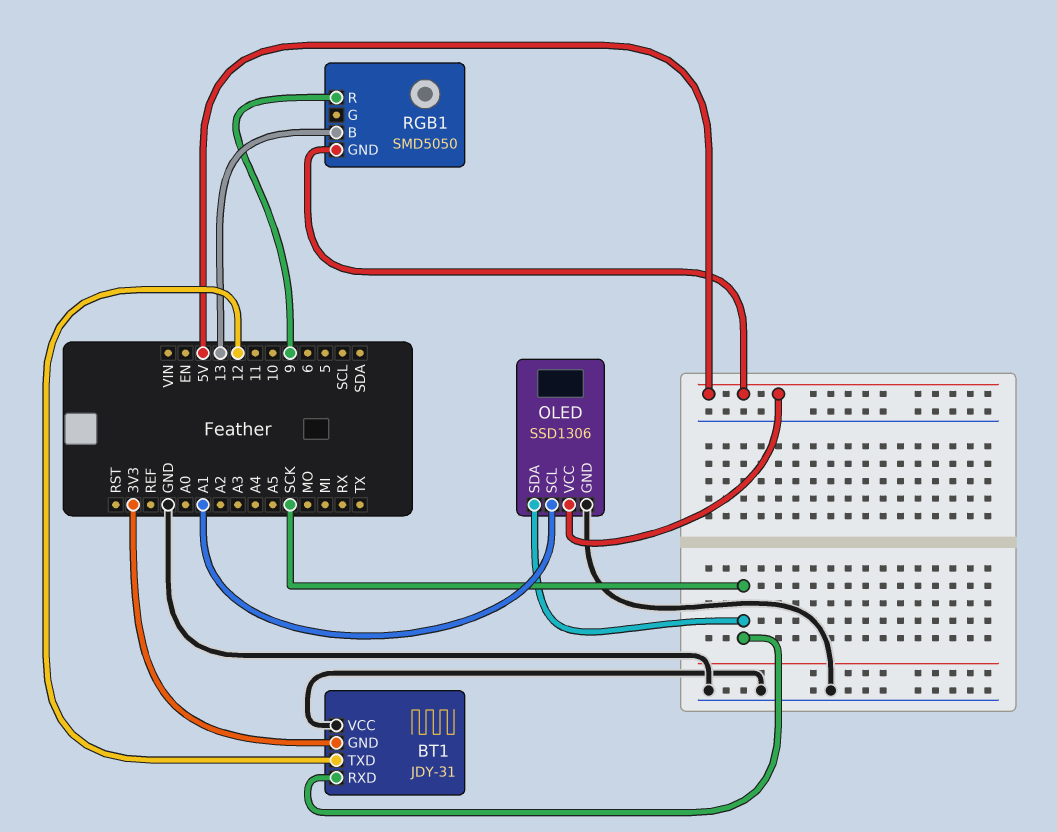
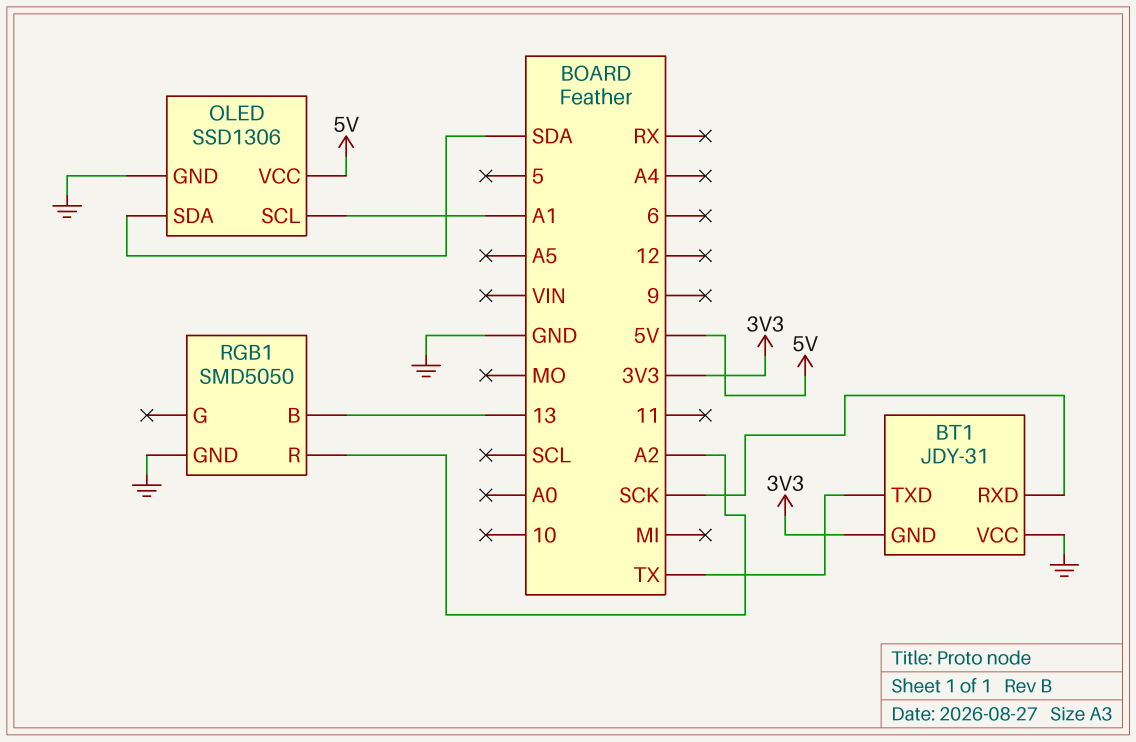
BT1 pin TXD: 12 -> TX
OLED pin SDA: SCK -> SDA
RGB1 pin GND: 5V -> GND
RGB1 pin R: 9 -> A2

